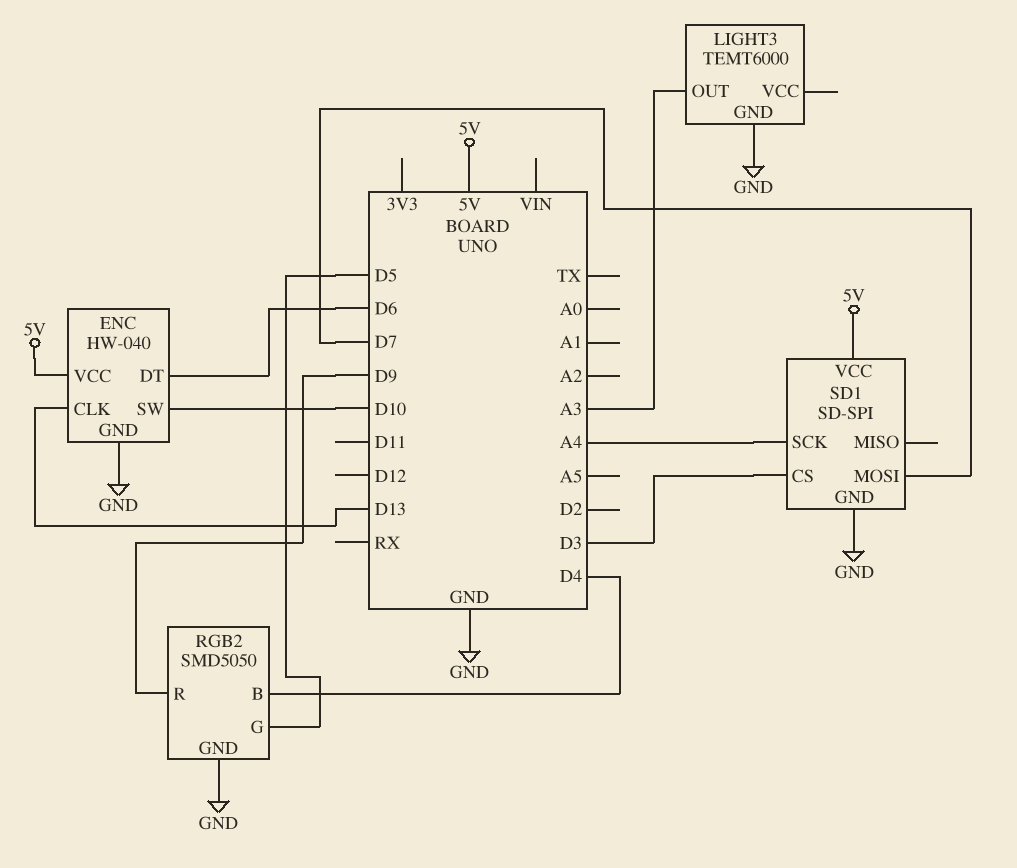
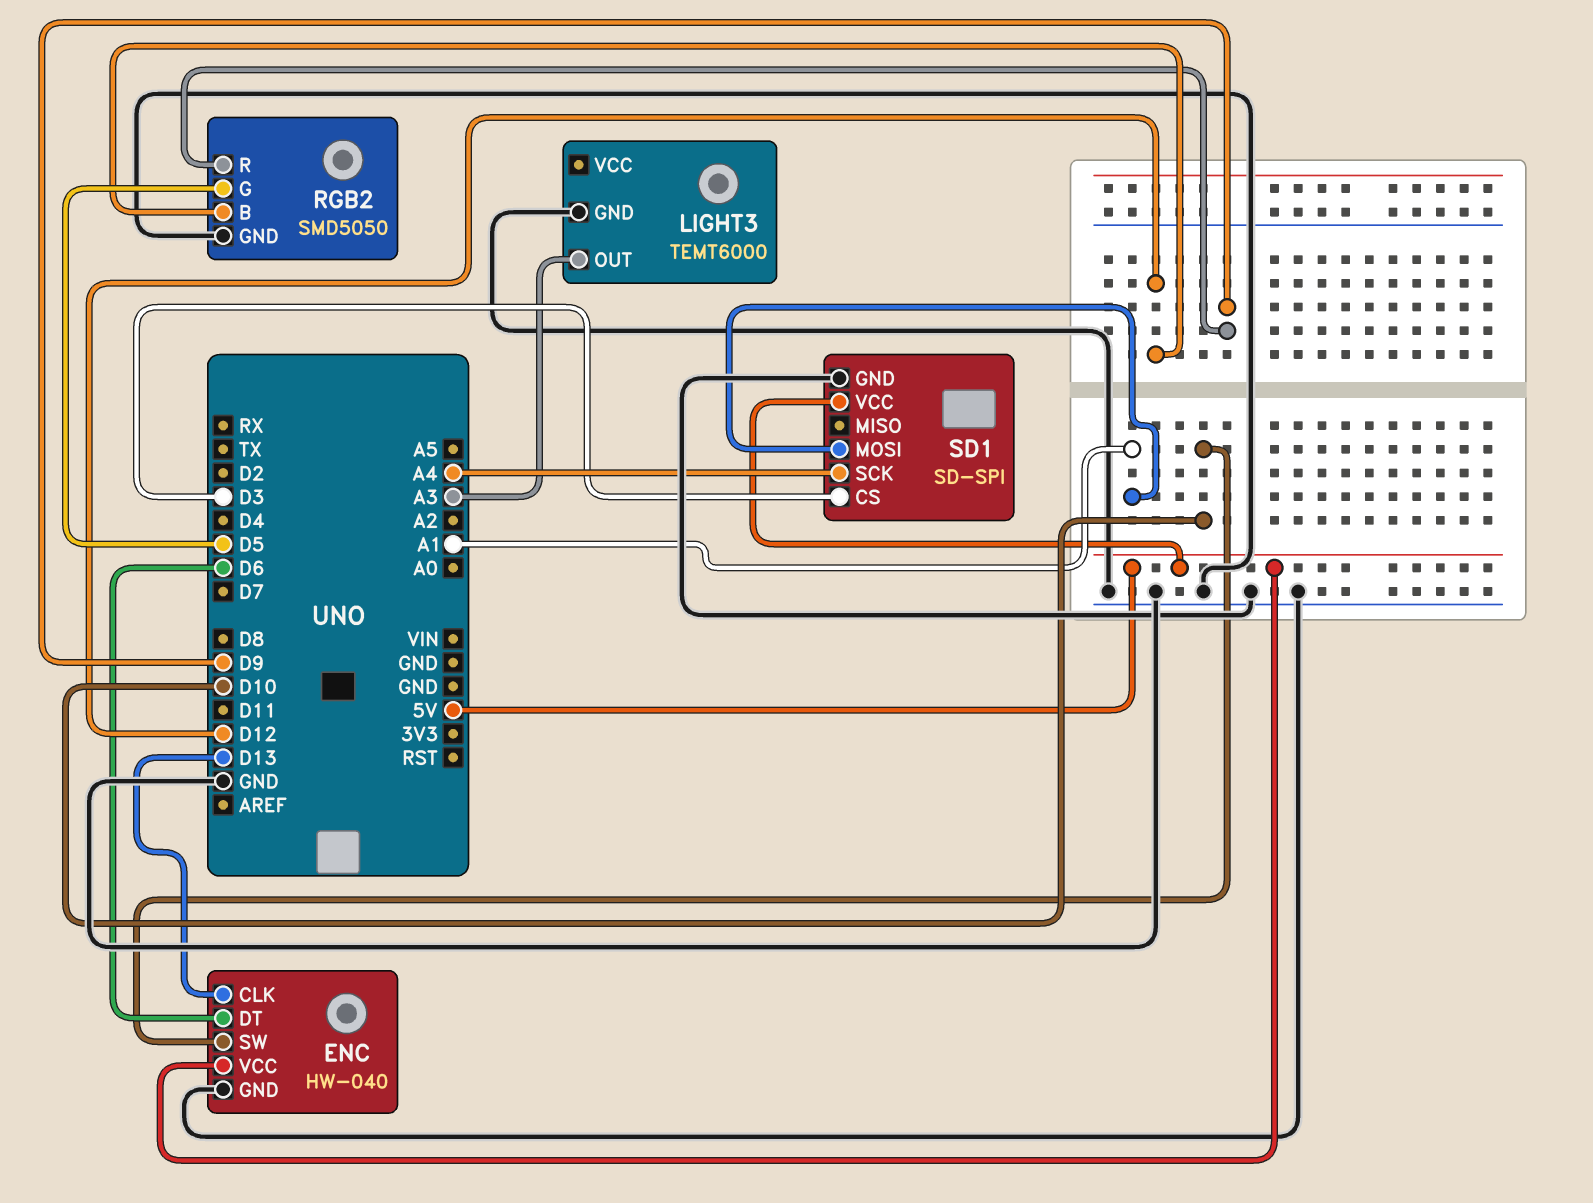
RGB2 pin B: D4 -> D12
SD1 pin MOSI: D7 -> A1

